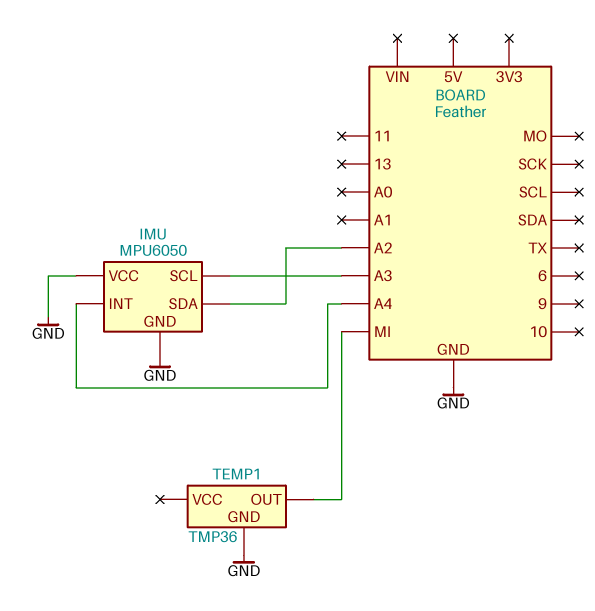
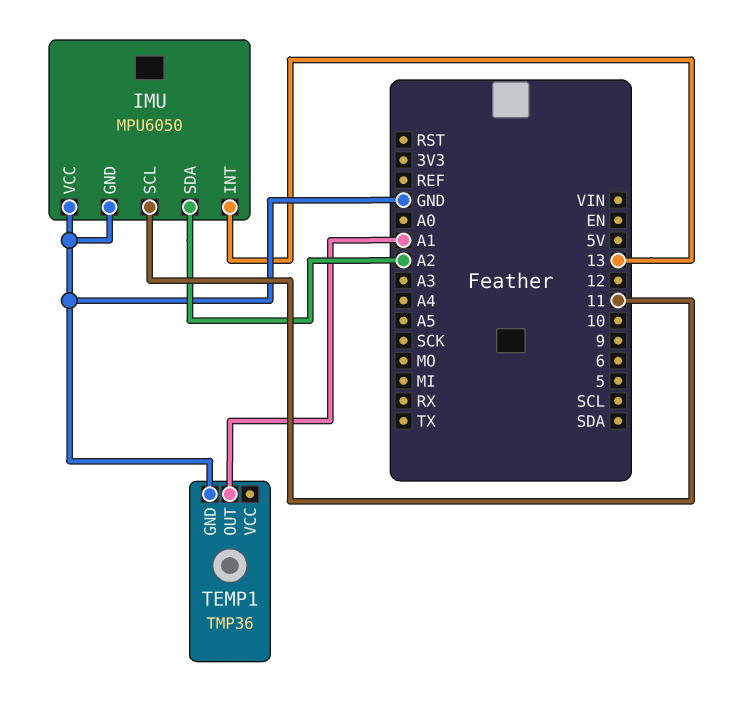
IMU pin INT: A4 -> 13
IMU pin SCL: A3 -> 11
TEMP1 pin OUT: MI -> A1

